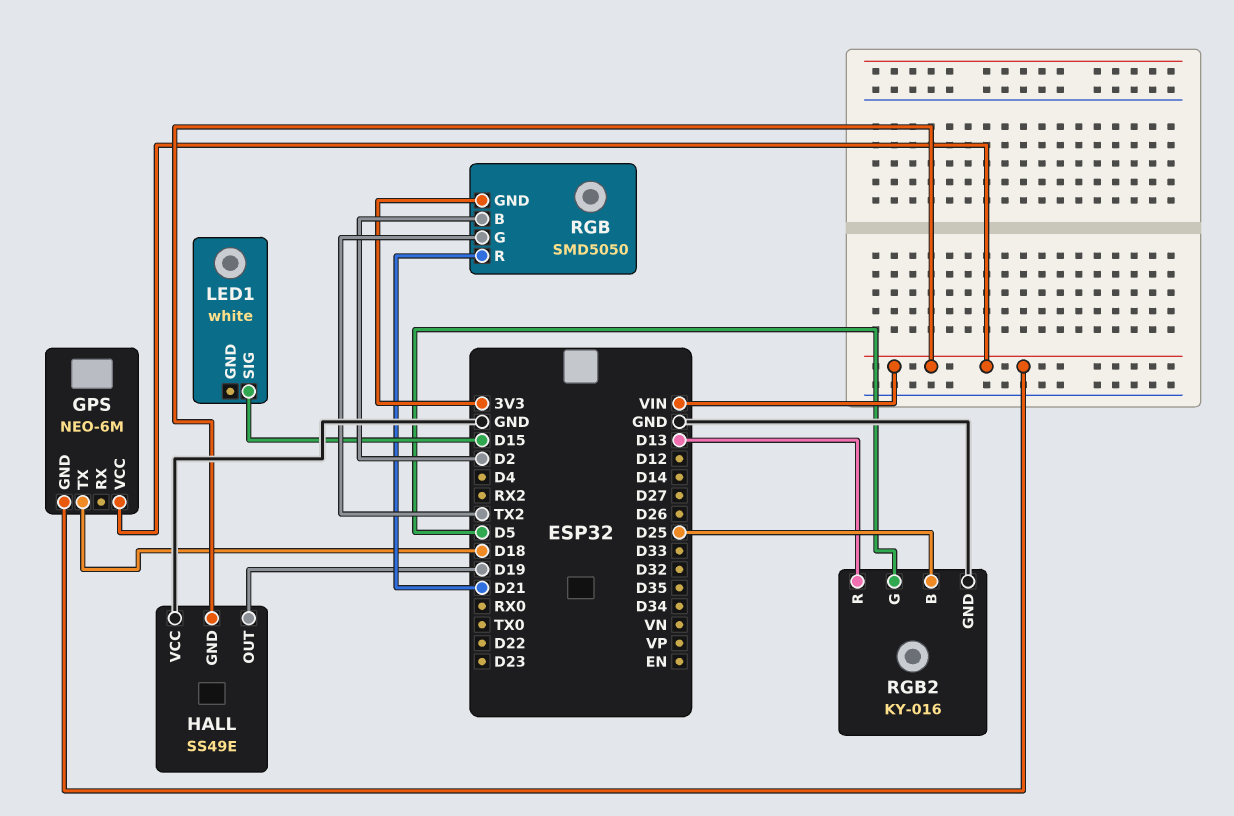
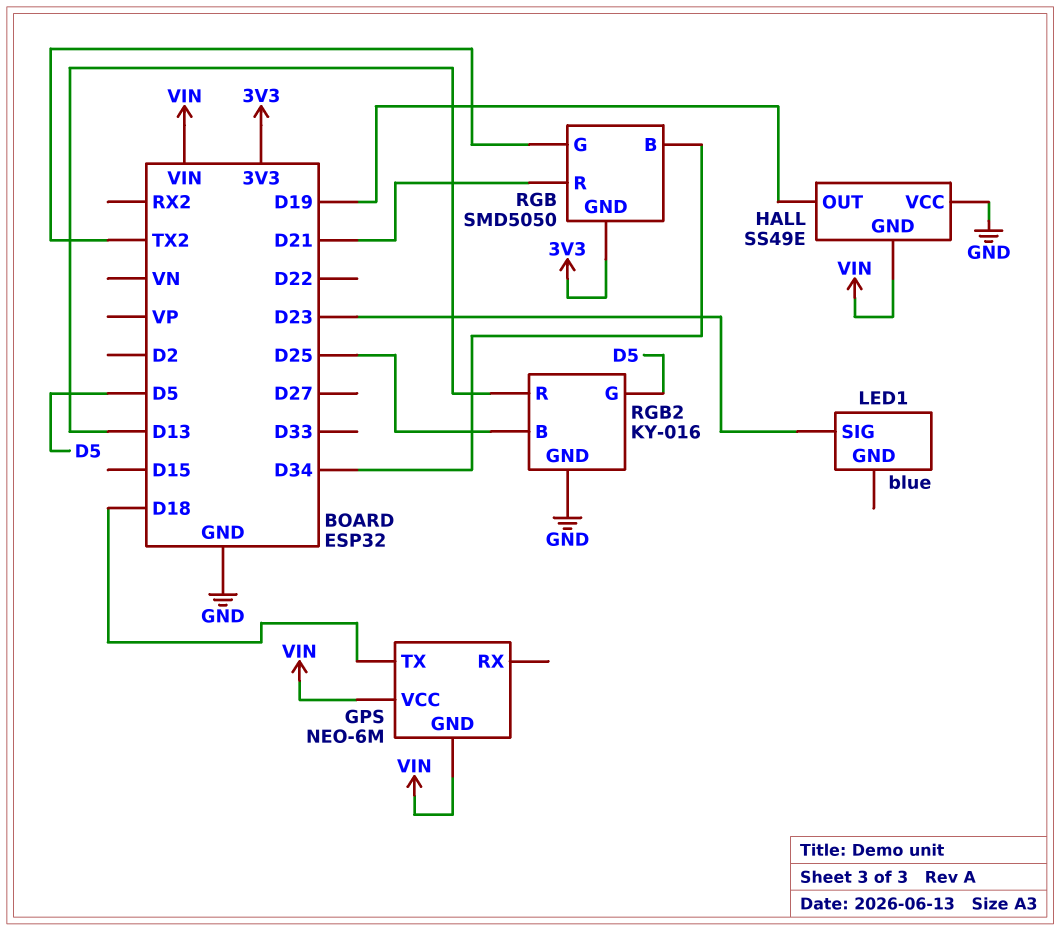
LED1: white -> blue
LED1 pin SIG: D15 -> D23
RGB pin B: D2 -> D34

